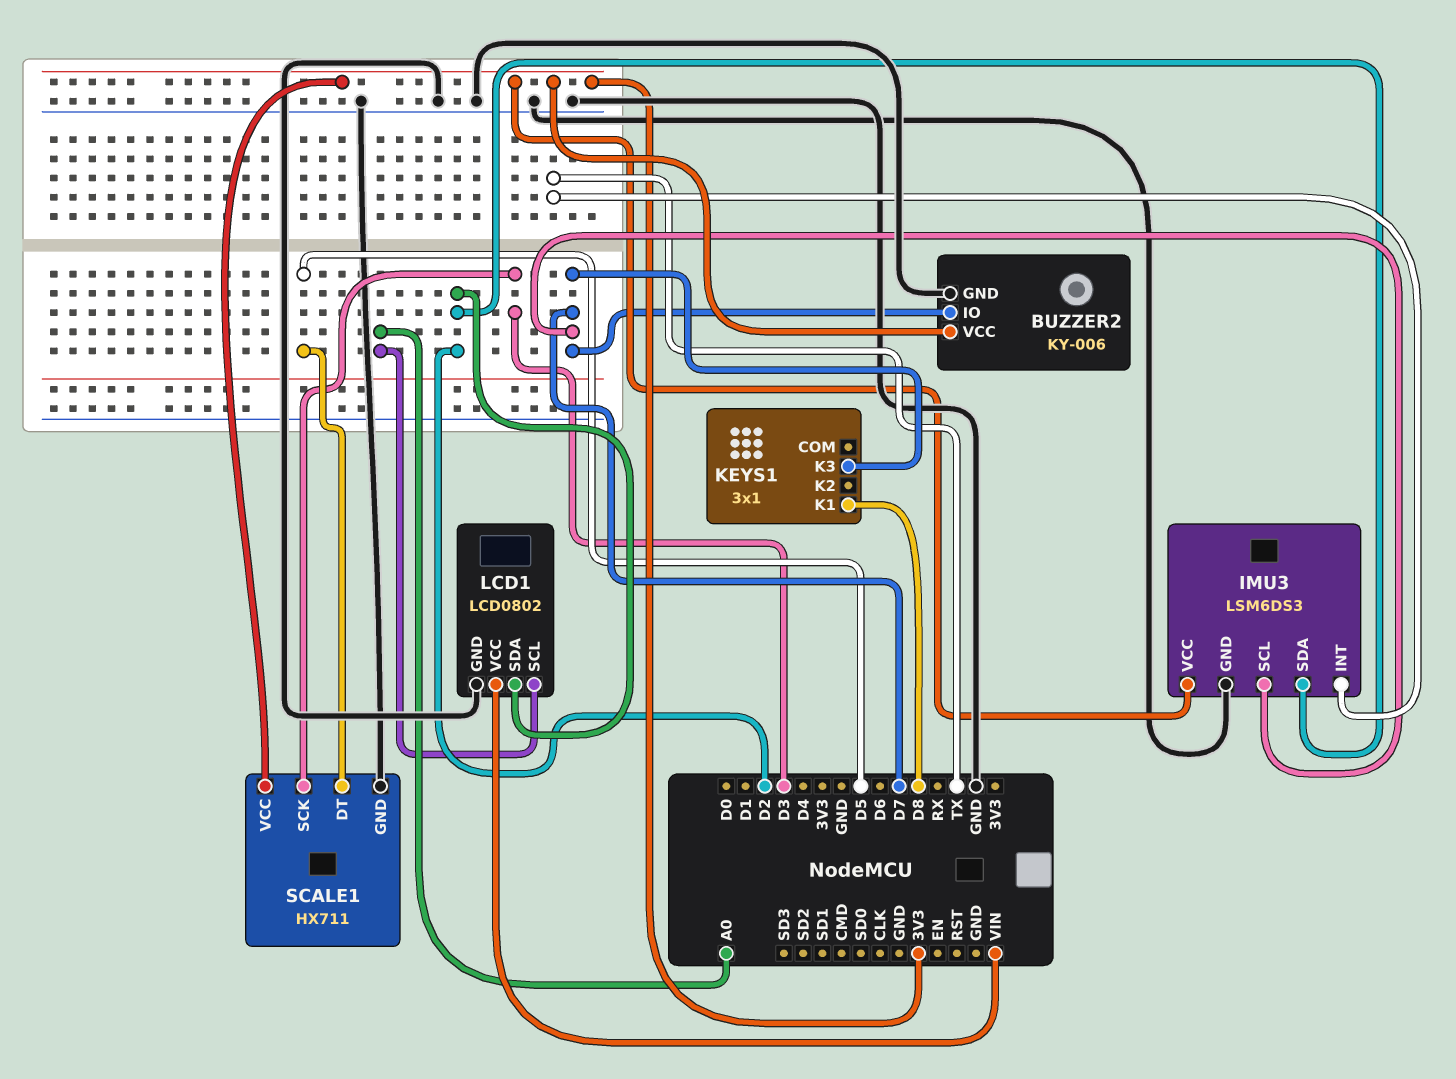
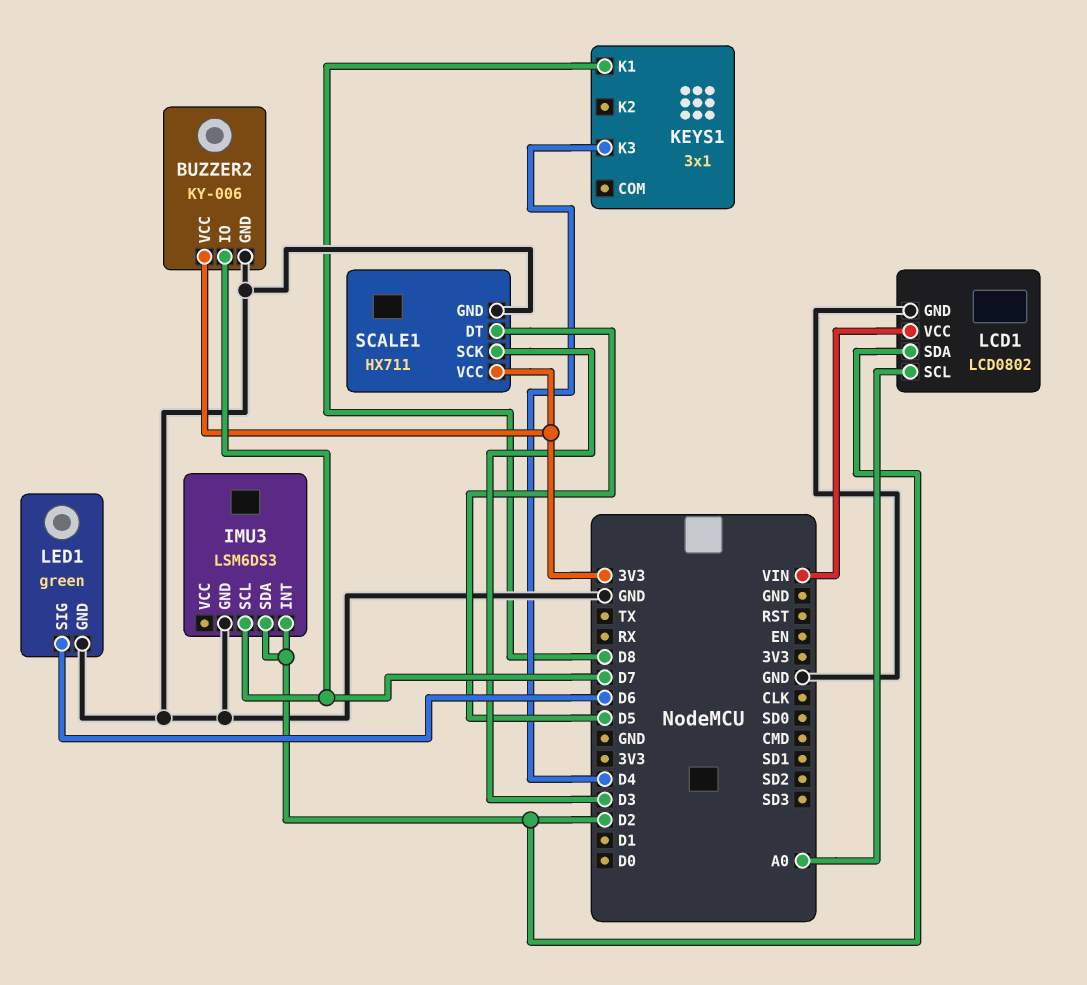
IMU3 pin INT: TX -> D2
IMU3 pin VCC: 3V3 -> none
KEYS1 pin K3: D7 -> D4
LED1: none -> green
LED1 pin GND: none -> GND
LED1 pin SIG: none -> D6

